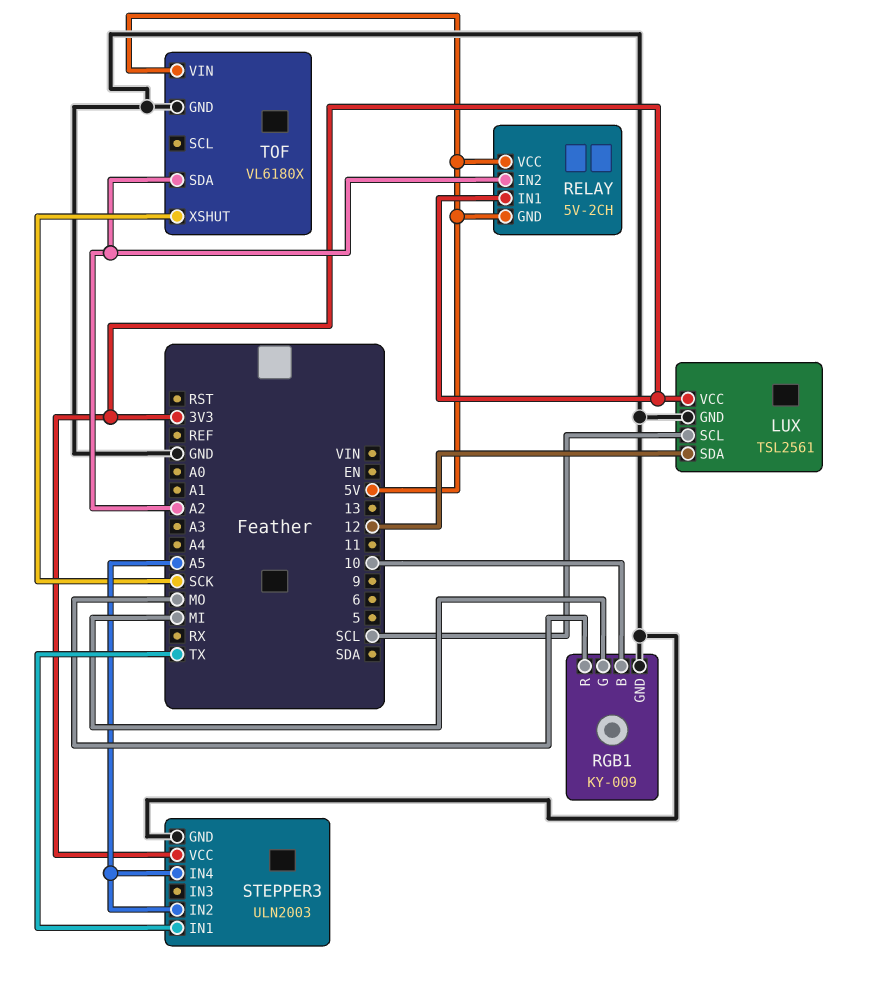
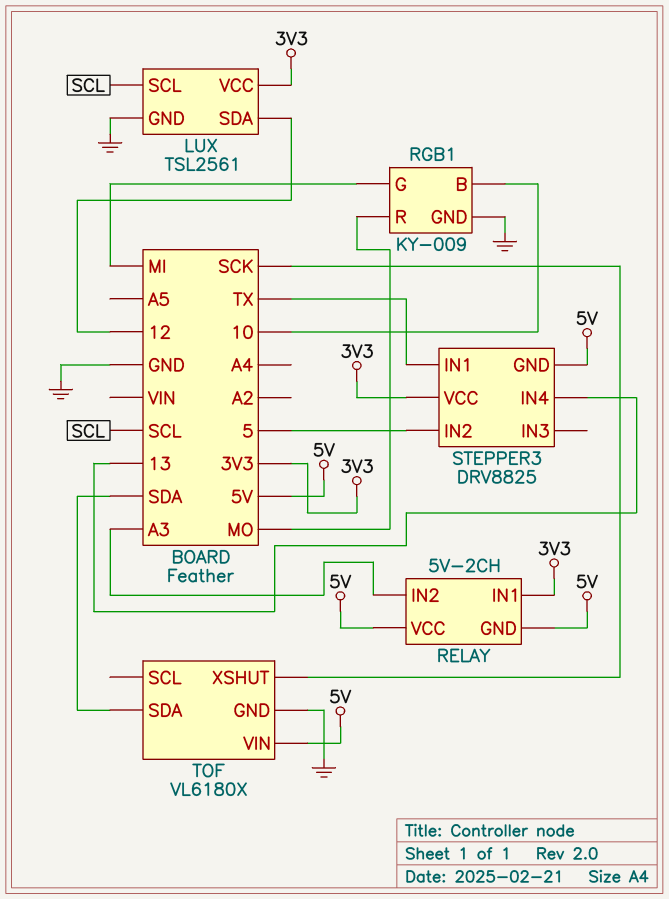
RELAY pin IN2: A2 -> A3
STEPPER3: ULN2003 -> DRV8825
STEPPER3 pin GND: GND -> 5V
STEPPER3 pin IN2: A5 -> 5
STEPPER3 pin IN4: A5 -> 13
TOF pin SDA: A2 -> SDA

